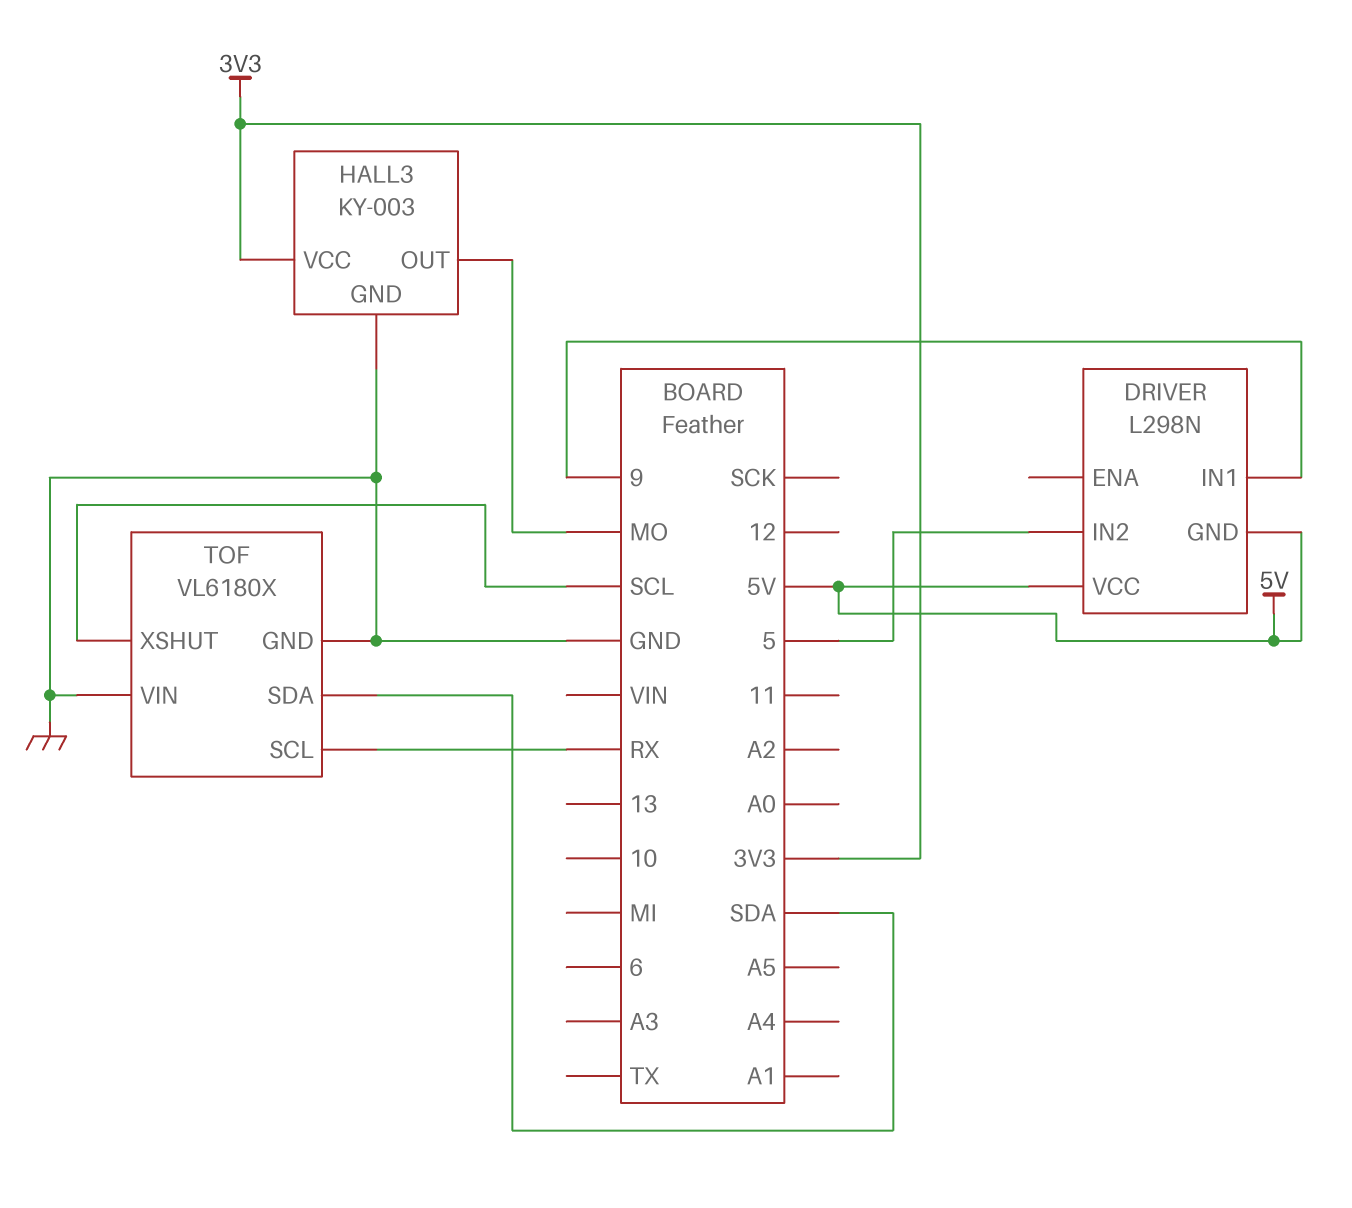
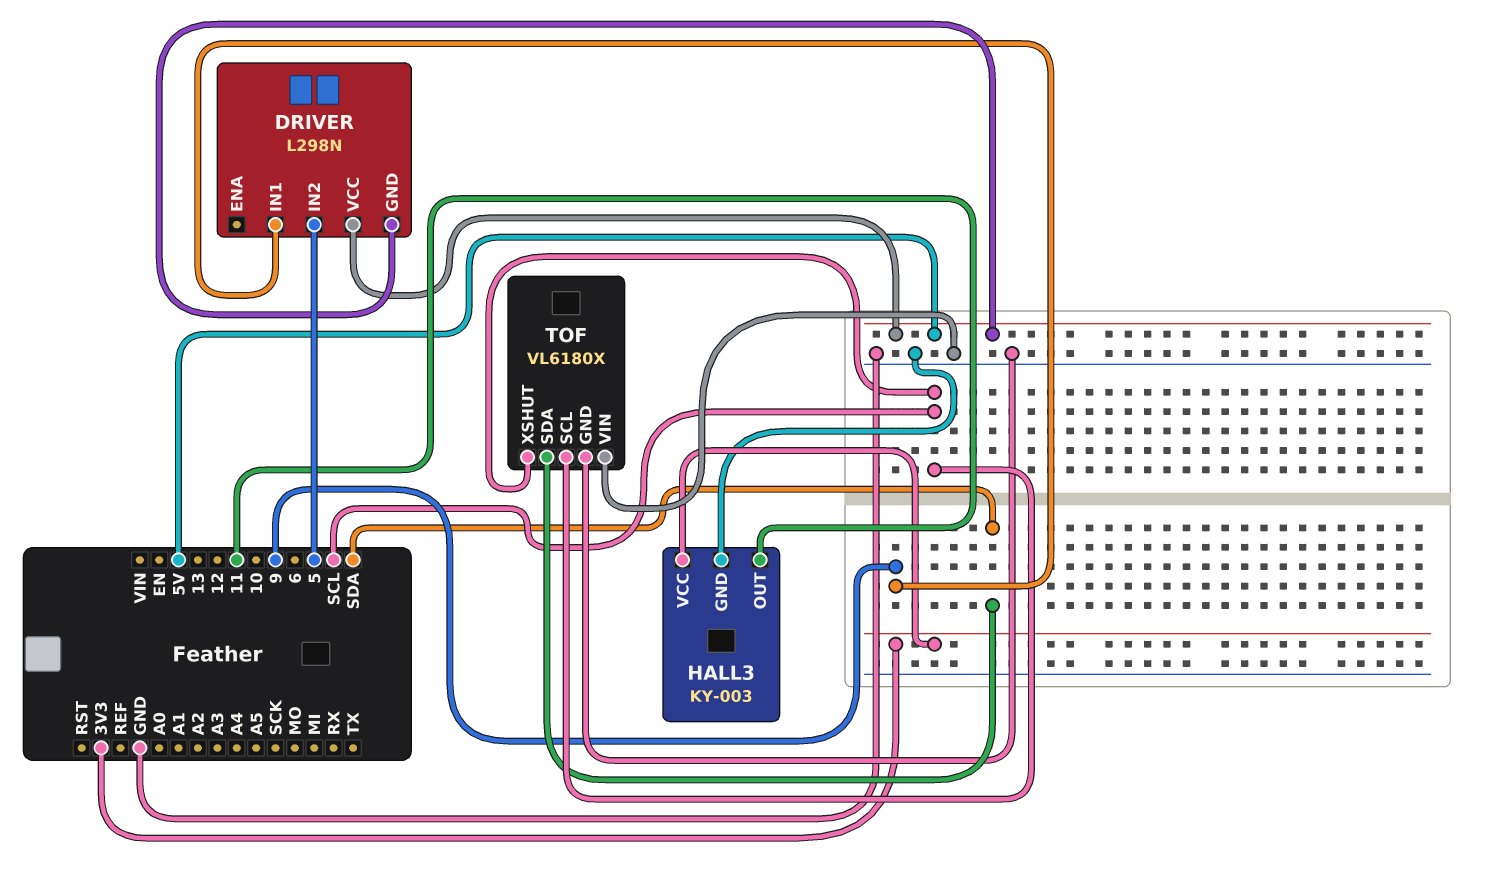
HALL3 pin OUT: MO -> 11
TOF pin SCL: RX -> SCL

